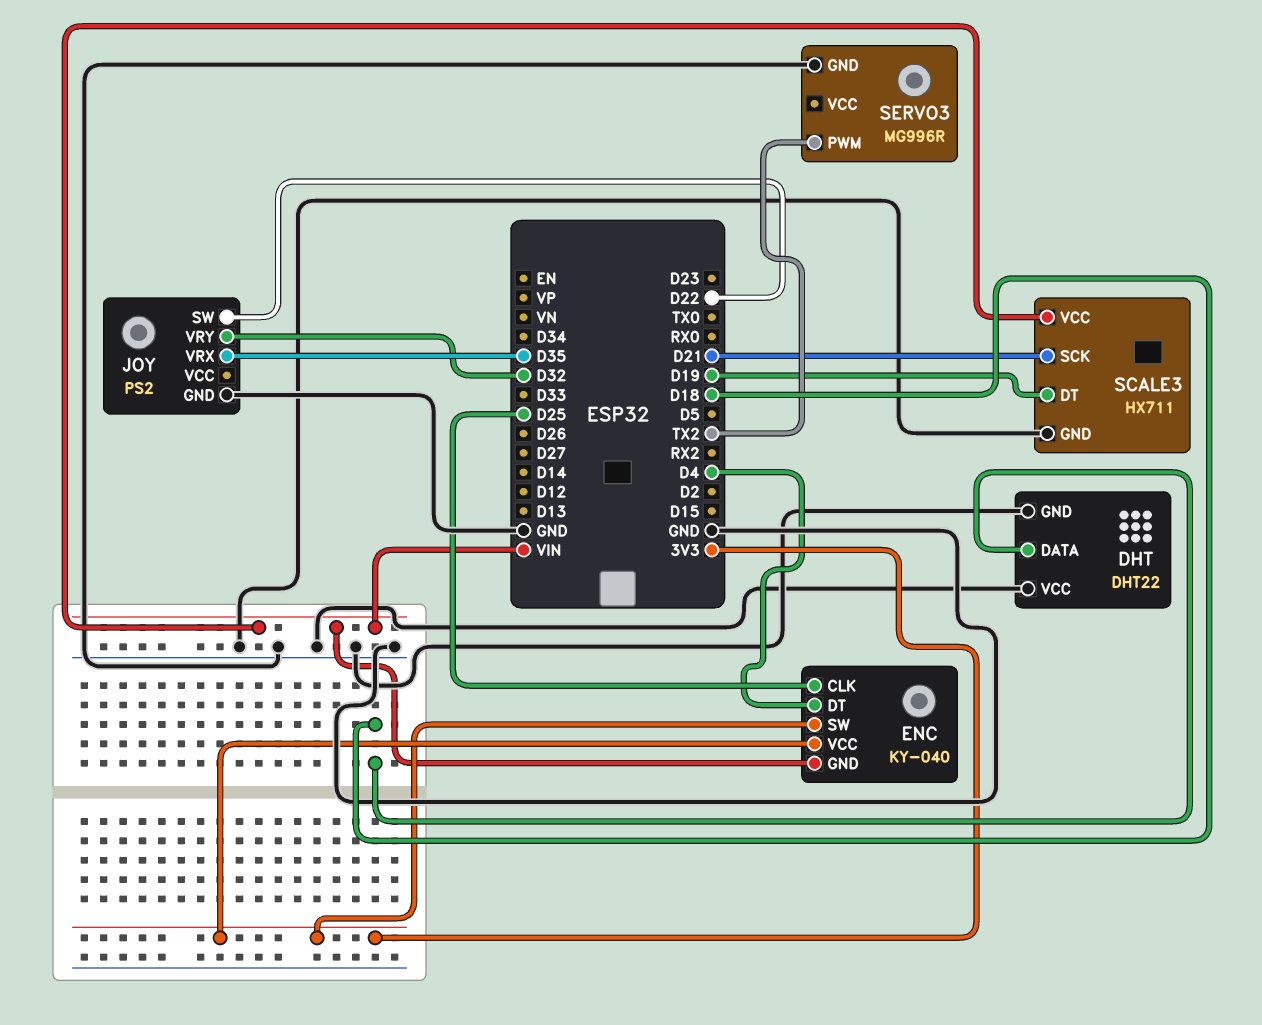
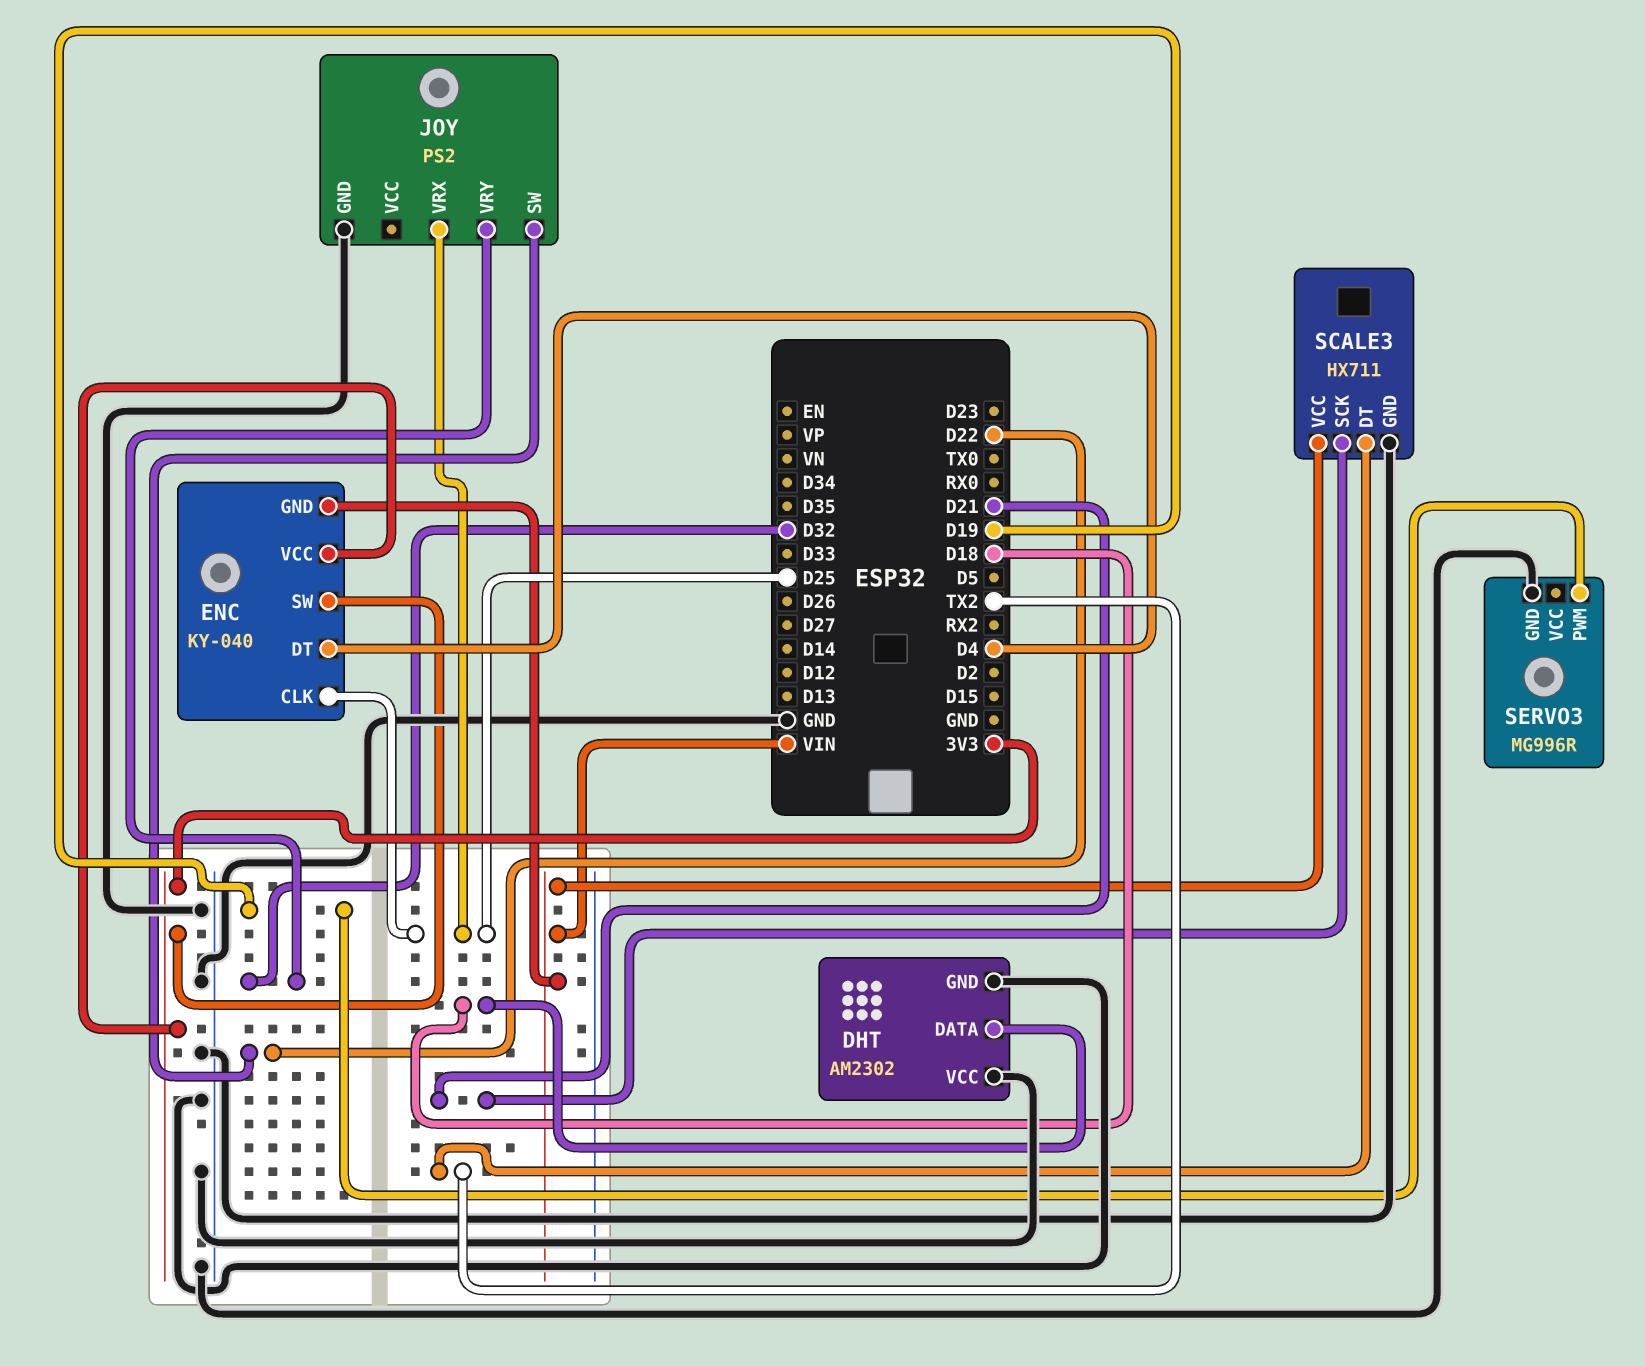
DHT: DHT22 -> AM2302
JOY pin VRX: D35 -> D25
SCALE3 pin DT: D19 -> TX2
SERVO3 pin PWM: TX2 -> D19

